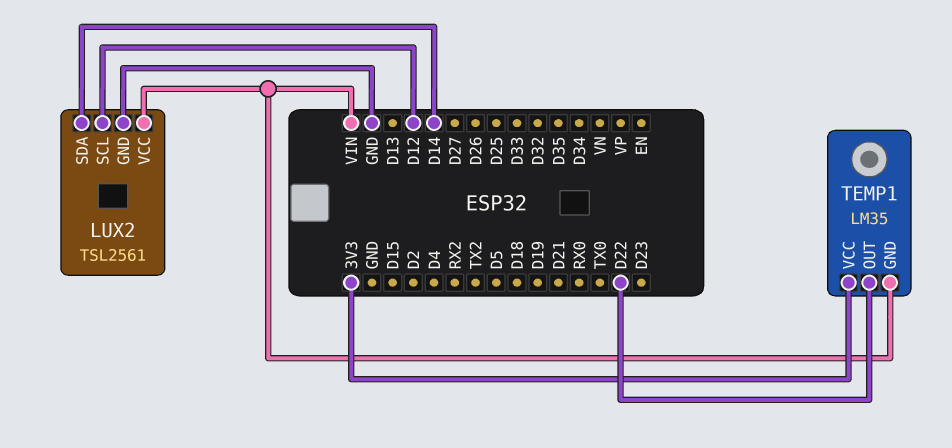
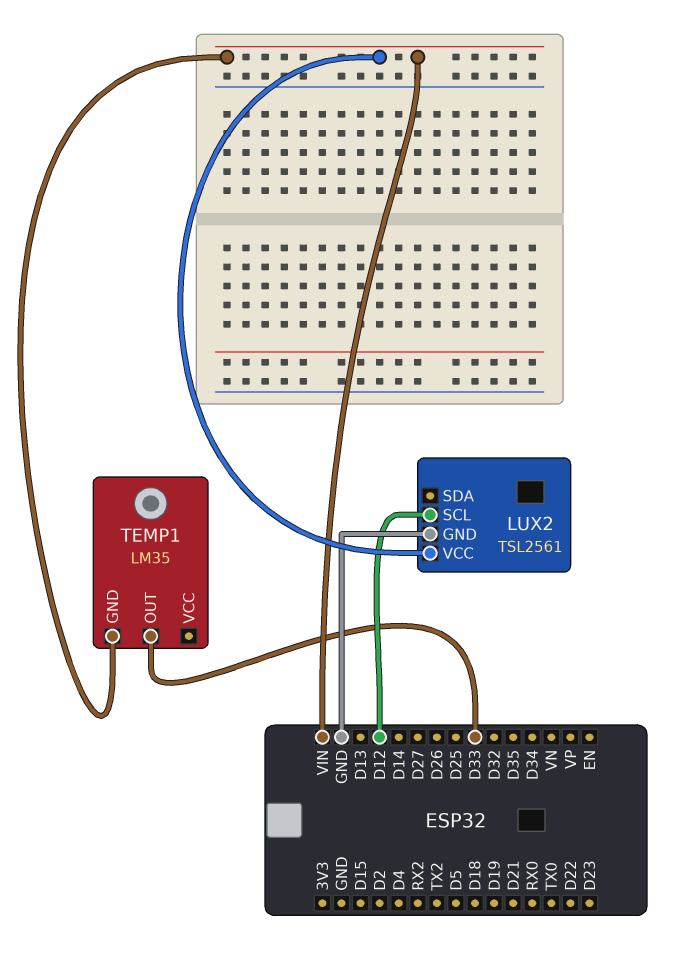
LUX2 pin SDA: D14 -> none
TEMP1 pin OUT: D22 -> D33
TEMP1 pin VCC: 3V3 -> none

